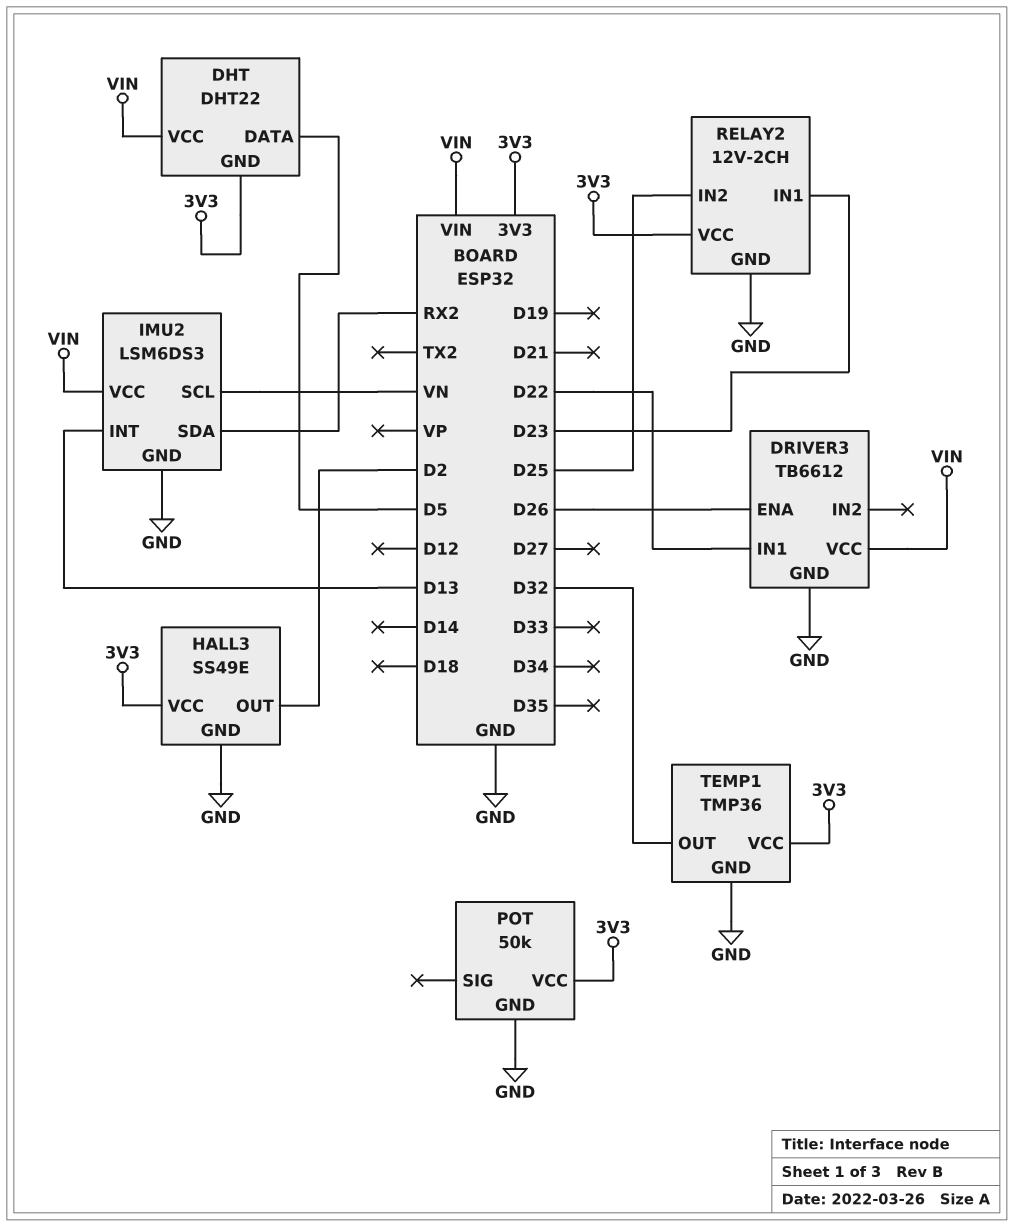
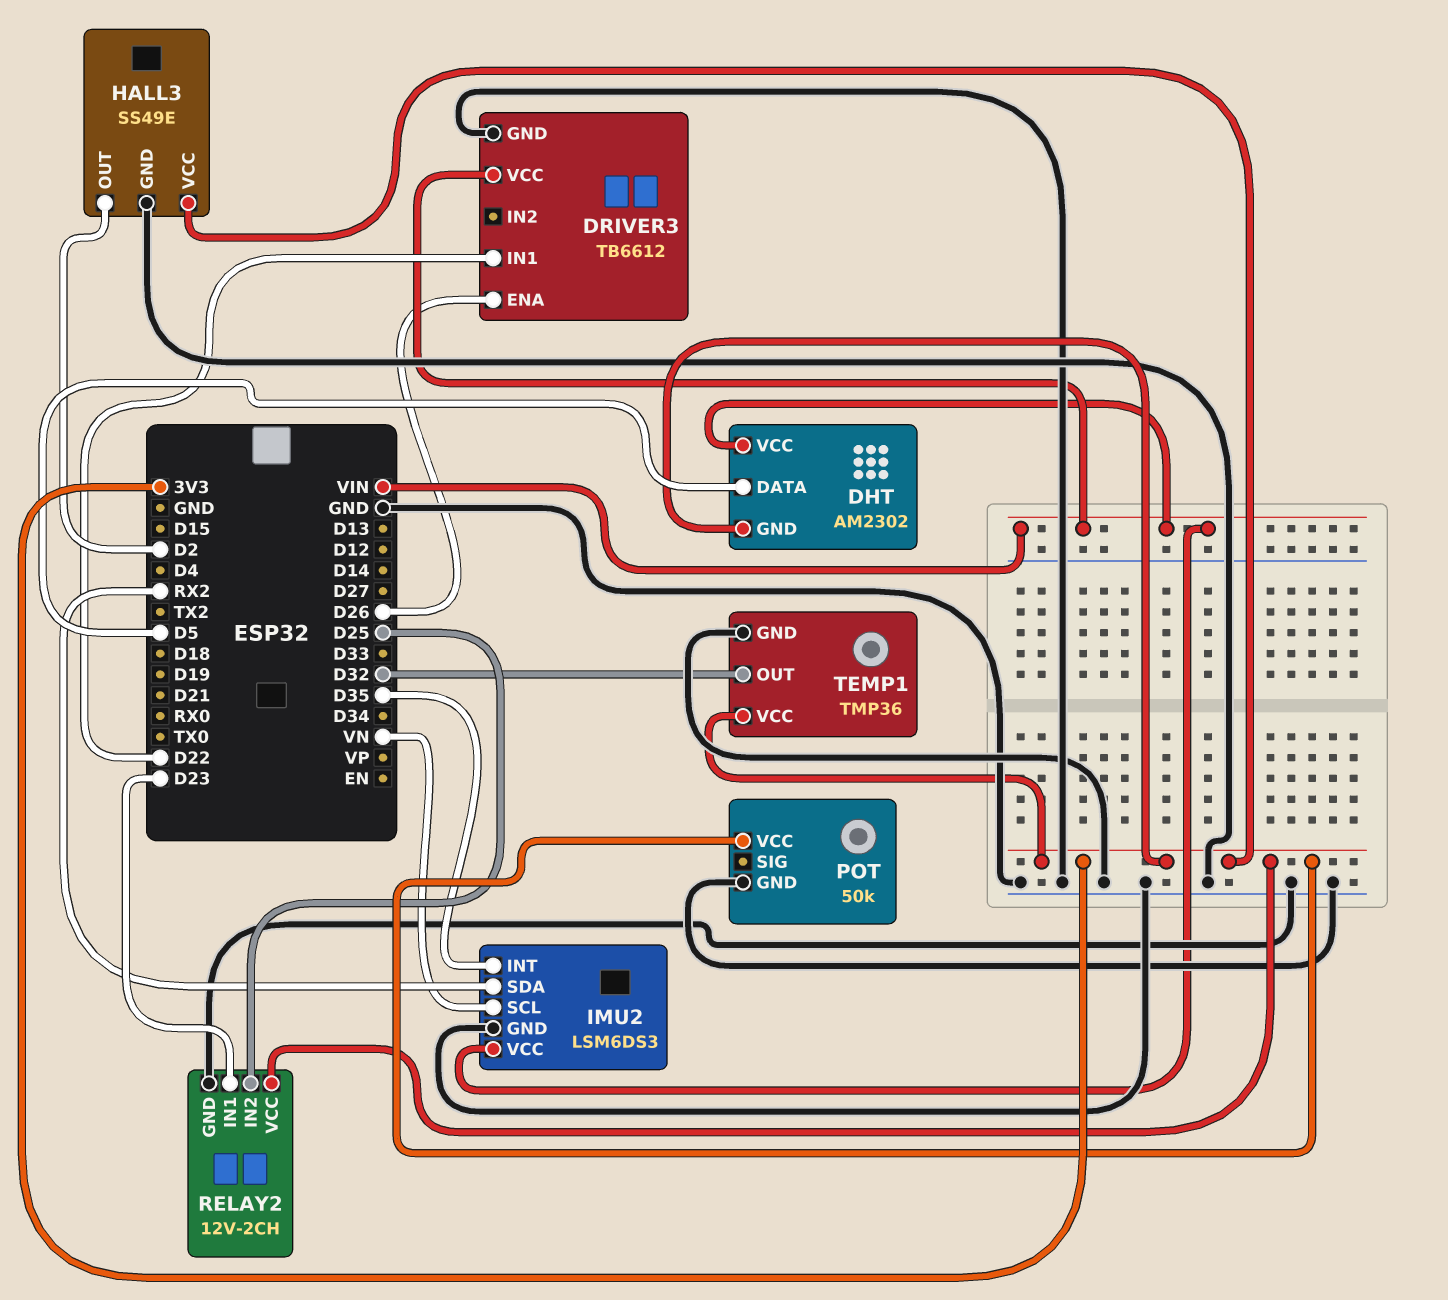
DHT: DHT22 -> AM2302
IMU2 pin INT: D13 -> D35

